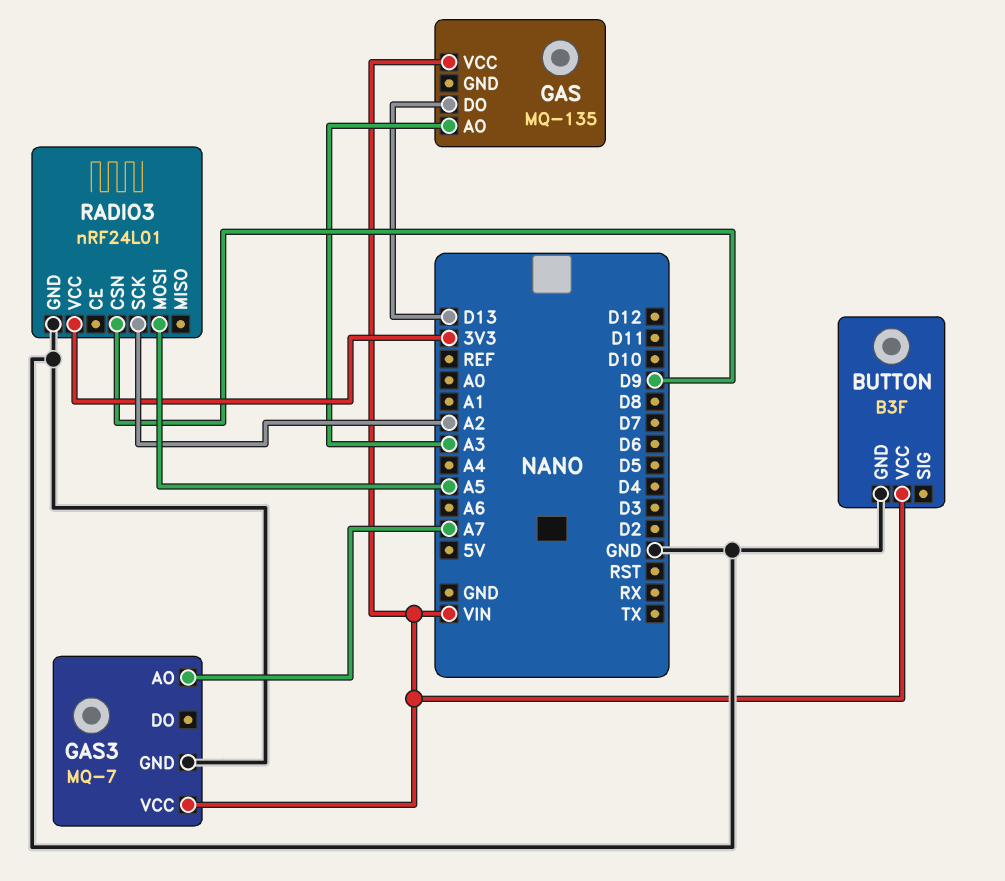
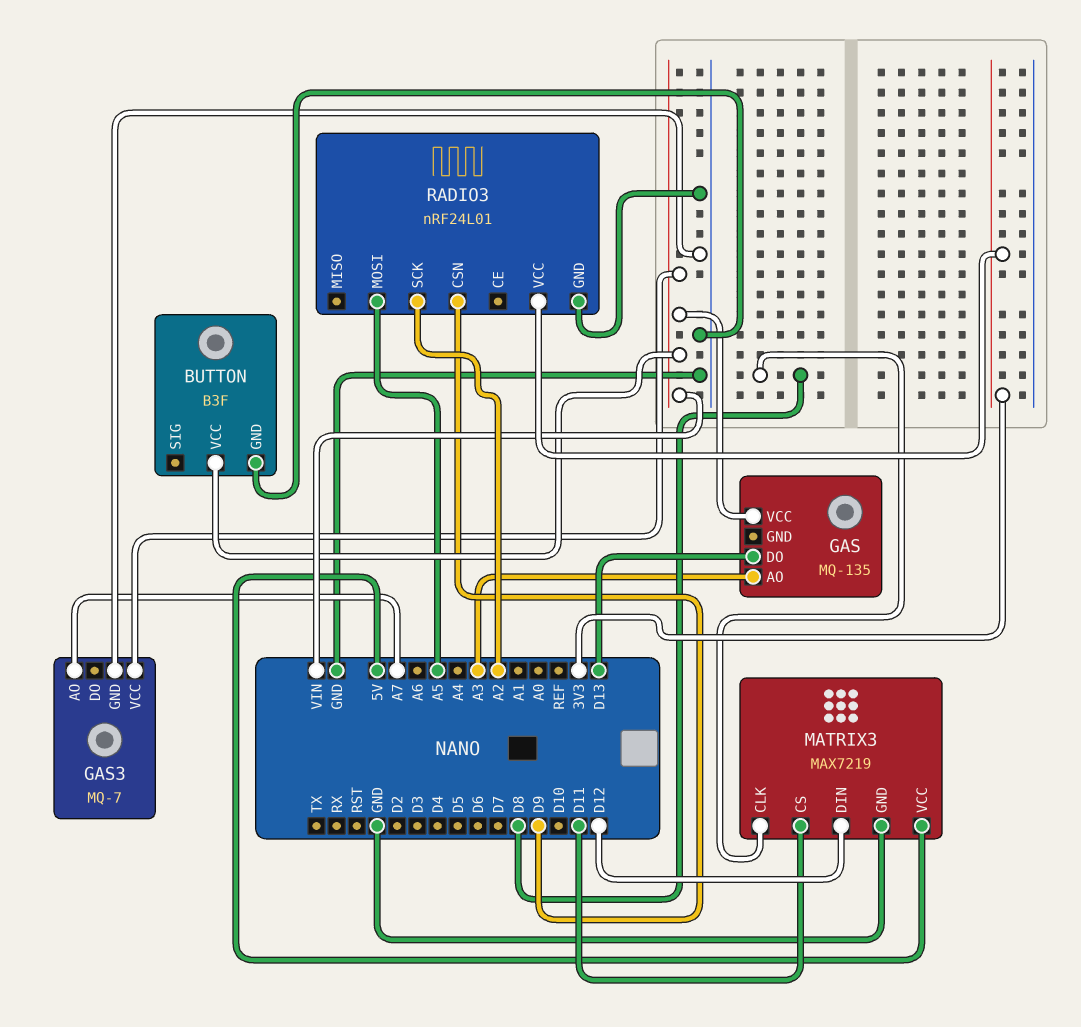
MATRIX3: none -> MAX7219
MATRIX3 pin CLK: none -> D8
MATRIX3 pin CS: none -> D11
MATRIX3 pin DIN: none -> D12
MATRIX3 pin GND: none -> GND
MATRIX3 pin VCC: none -> 5V

